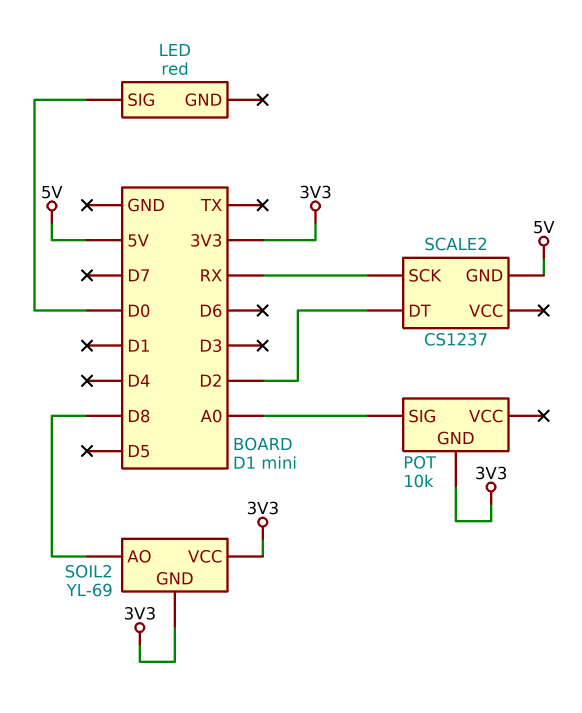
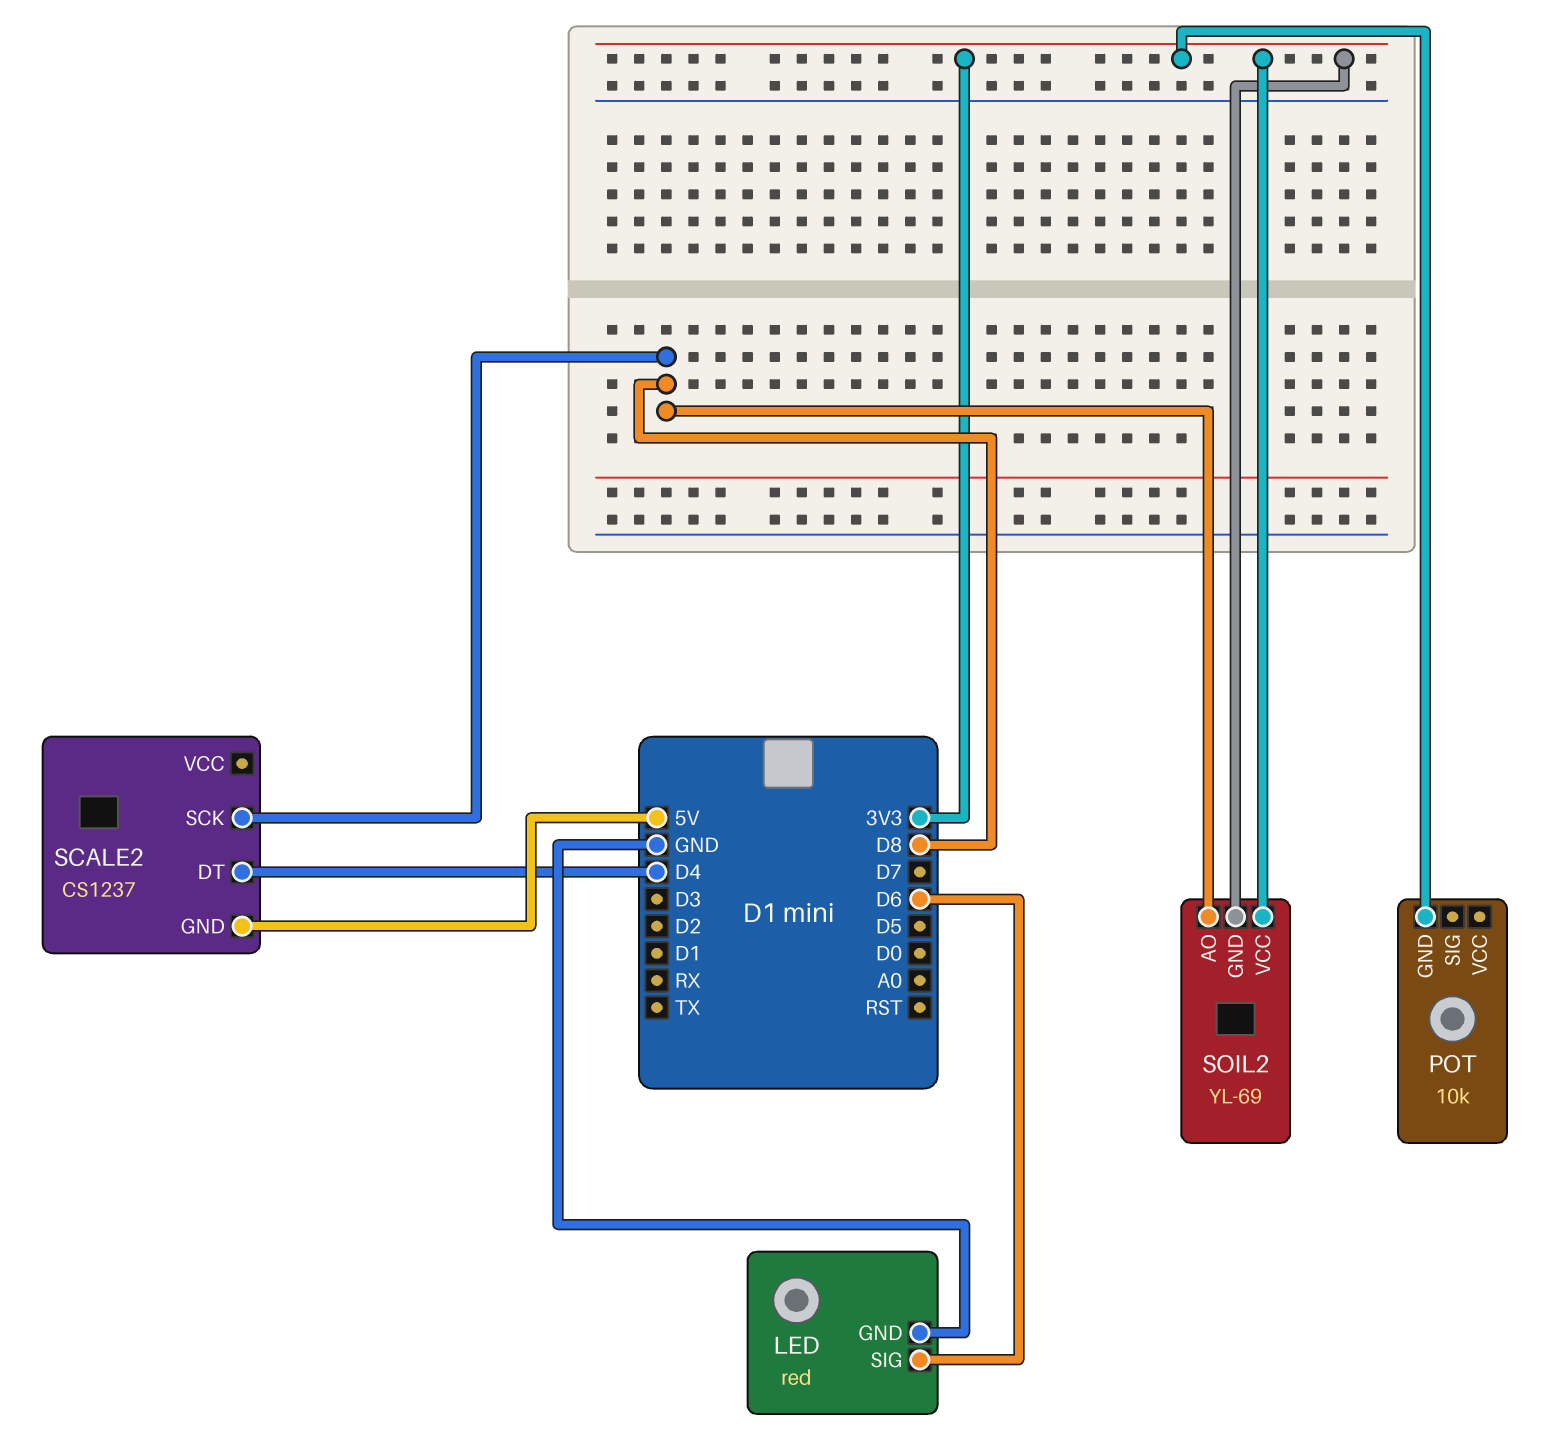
LED pin GND: none -> GND
LED pin SIG: D0 -> D6
POT pin SIG: A0 -> none
SCALE2 pin DT: D2 -> D4
SCALE2 pin SCK: RX -> D8

